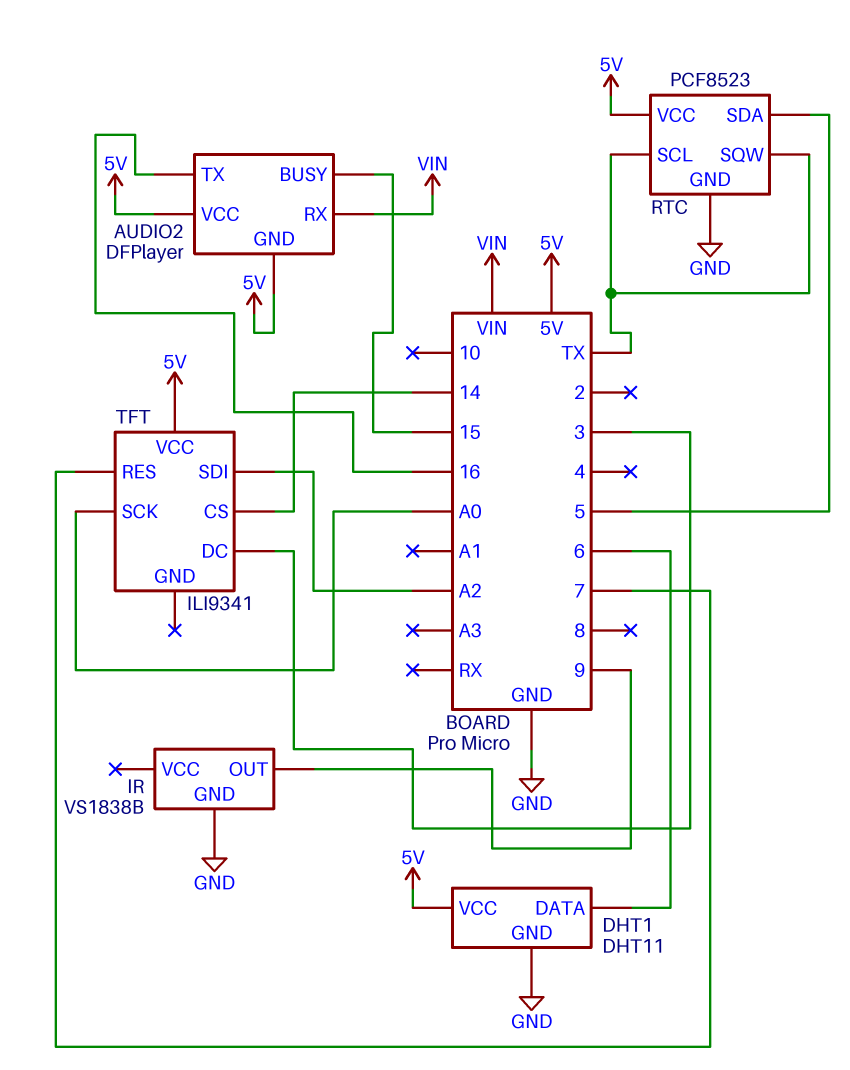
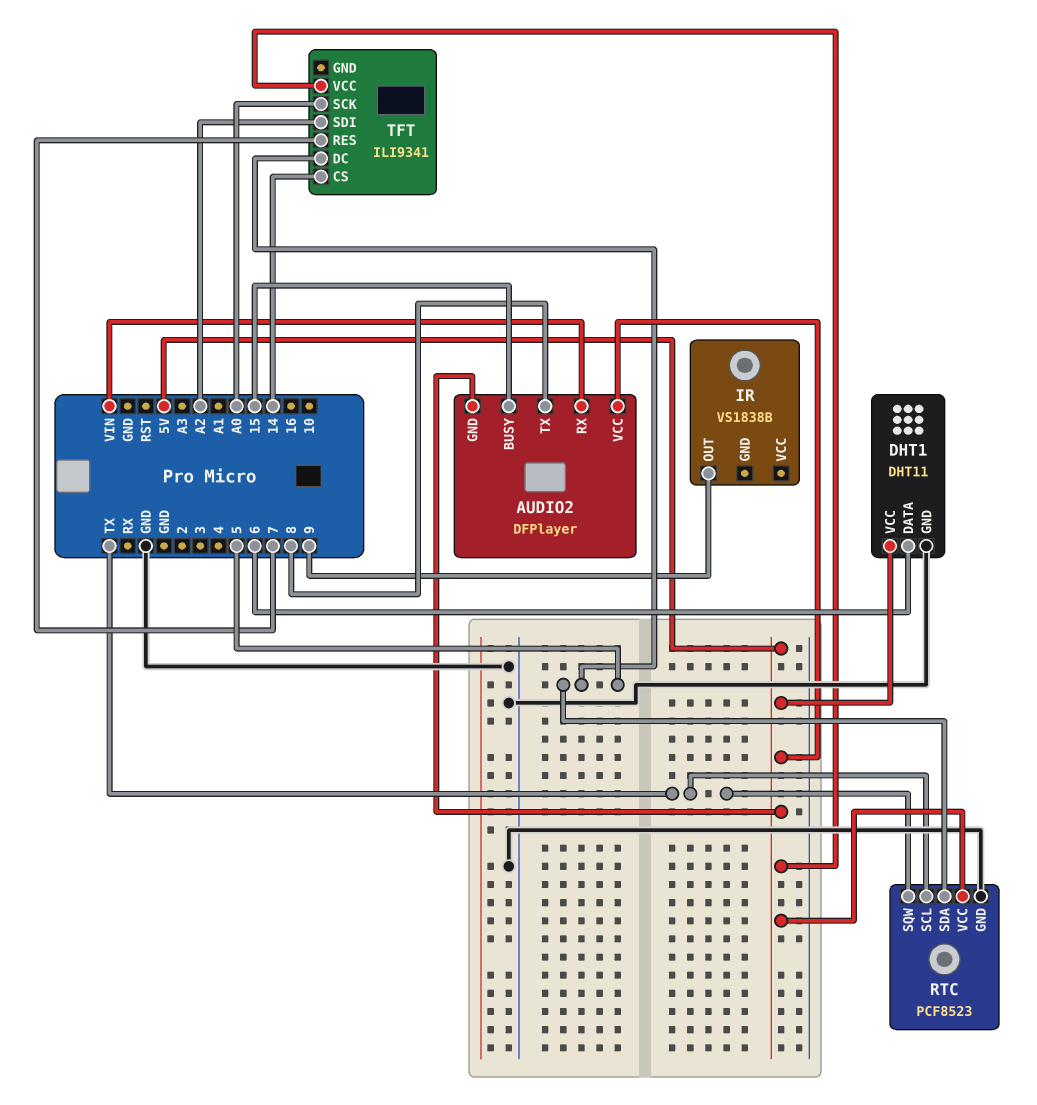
AUDIO2 pin TX: 16 -> 8
IR pin GND: GND -> none
TFT pin DC: 3 -> 5

